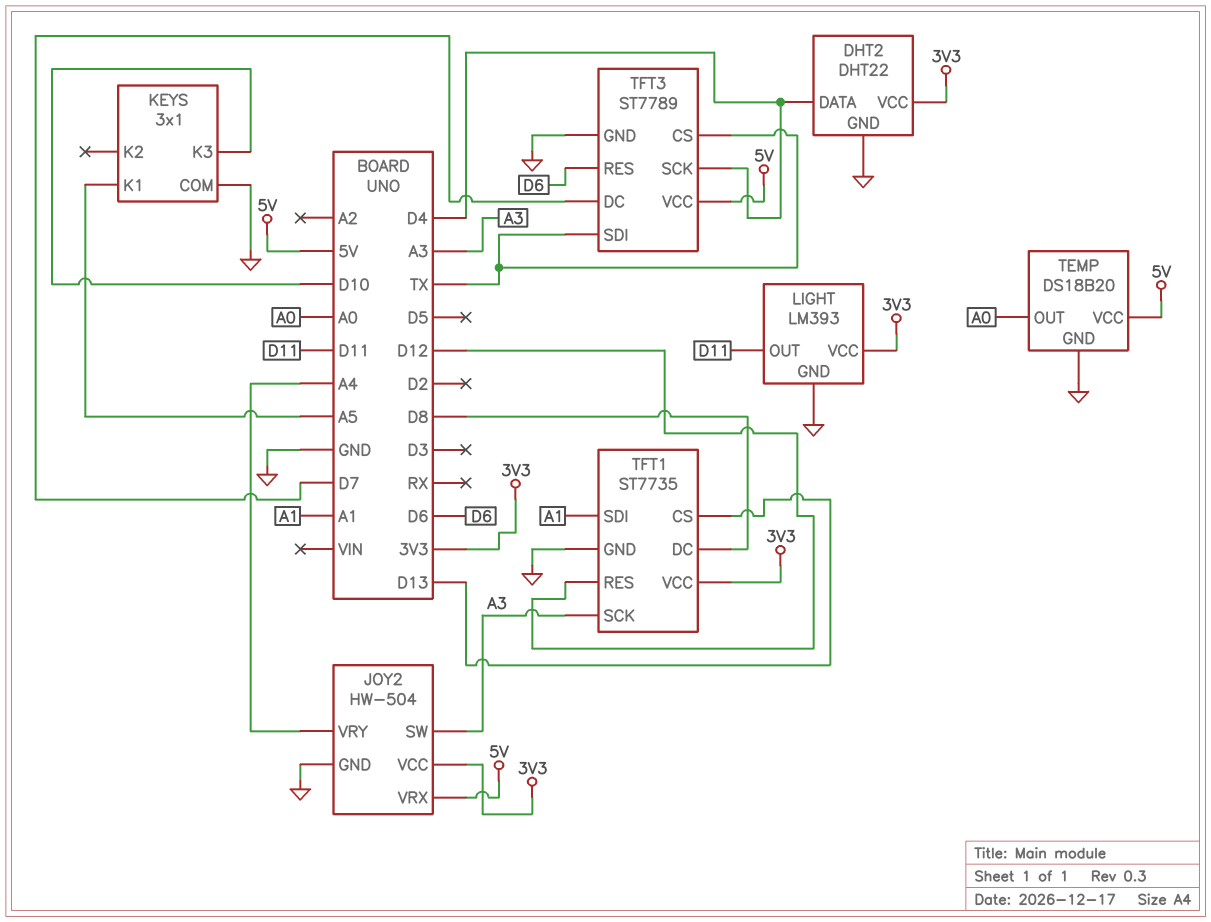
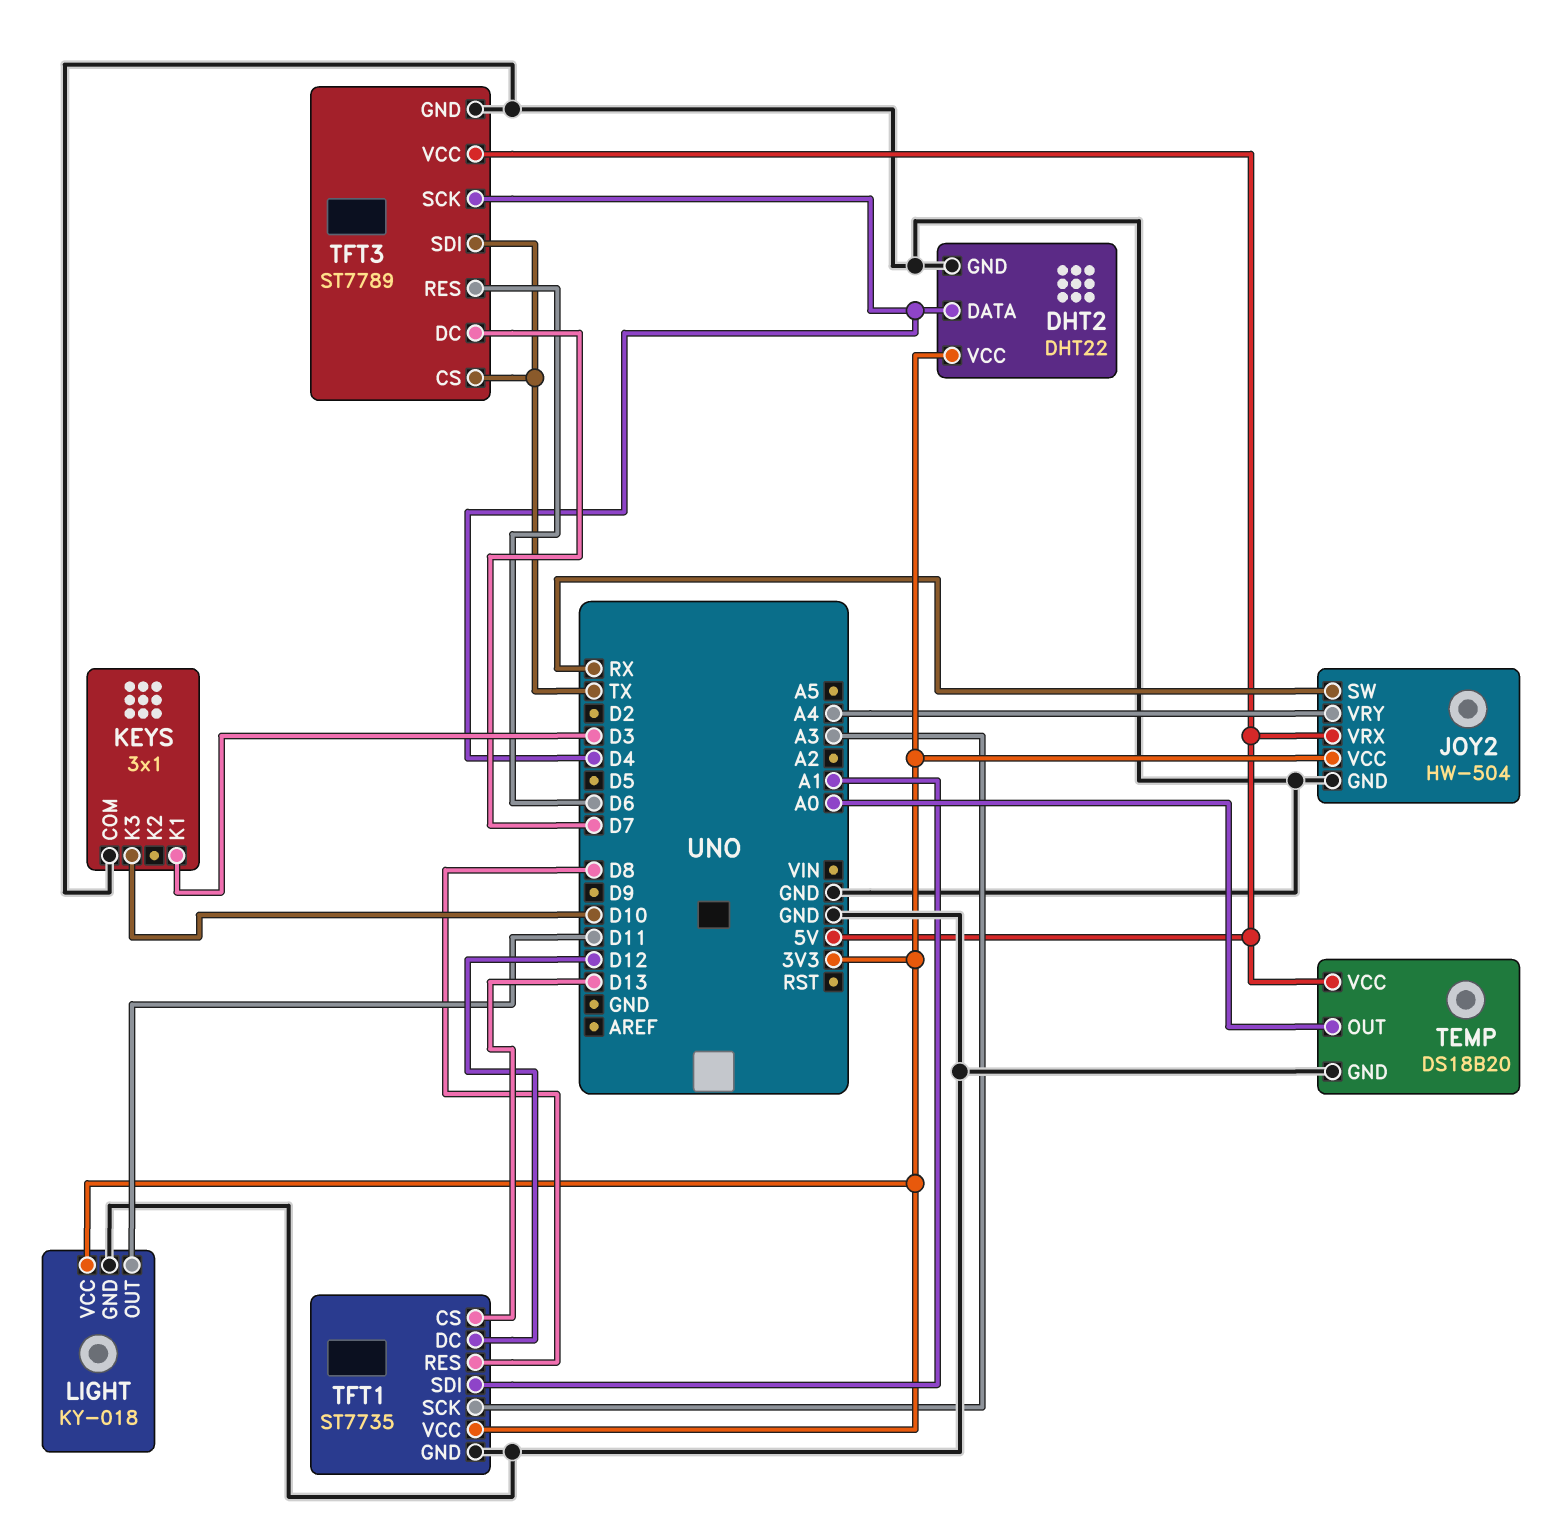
JOY2 pin SW: A3 -> RX
KEYS pin K1: A5 -> D3
LIGHT: LM393 -> KY-018
TFT1 pin DC: D8 -> D12
TFT1 pin RES: D12 -> D8

